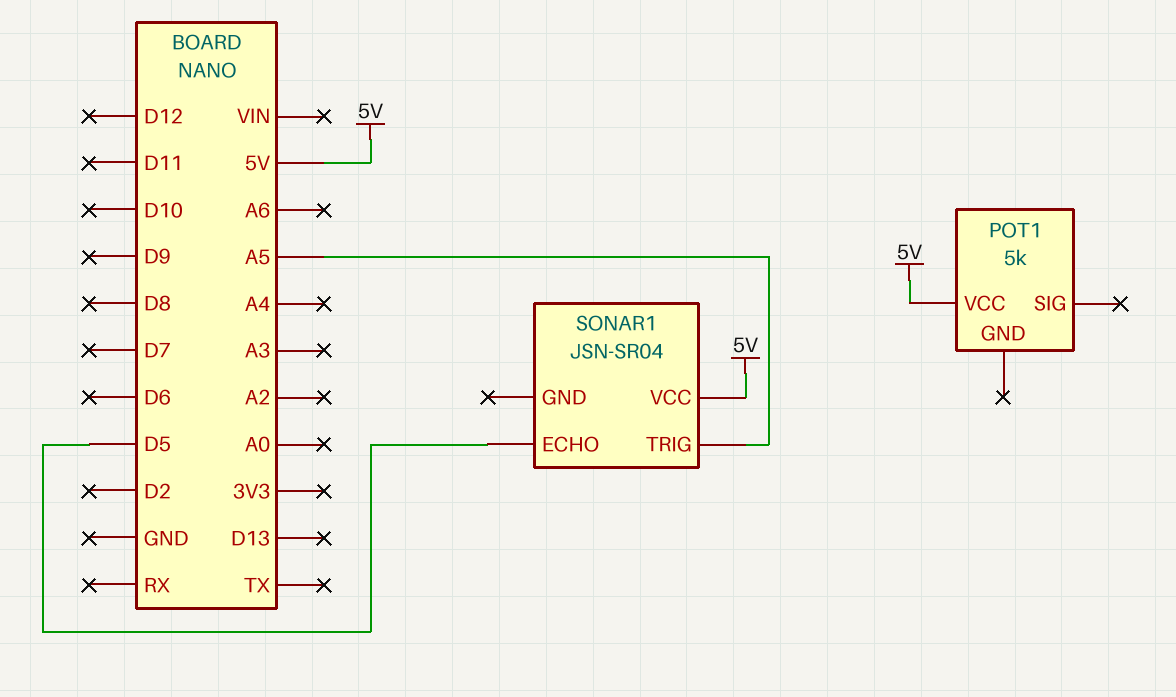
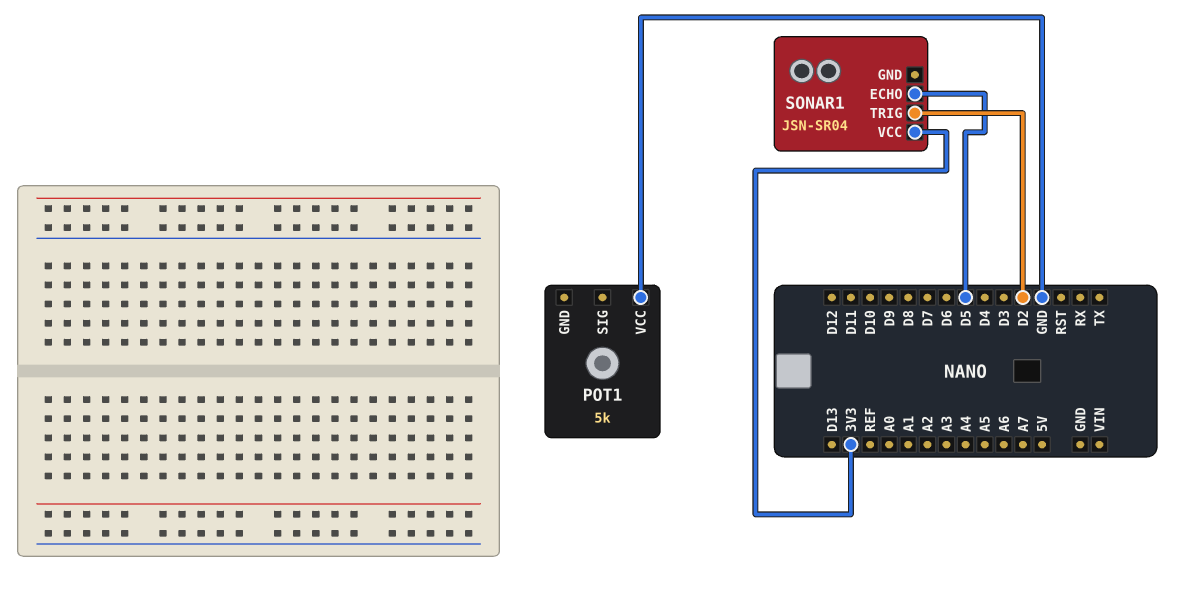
POT1 pin VCC: 5V -> GND
SONAR1 pin TRIG: A5 -> D2
SONAR1 pin VCC: 5V -> 3V3

